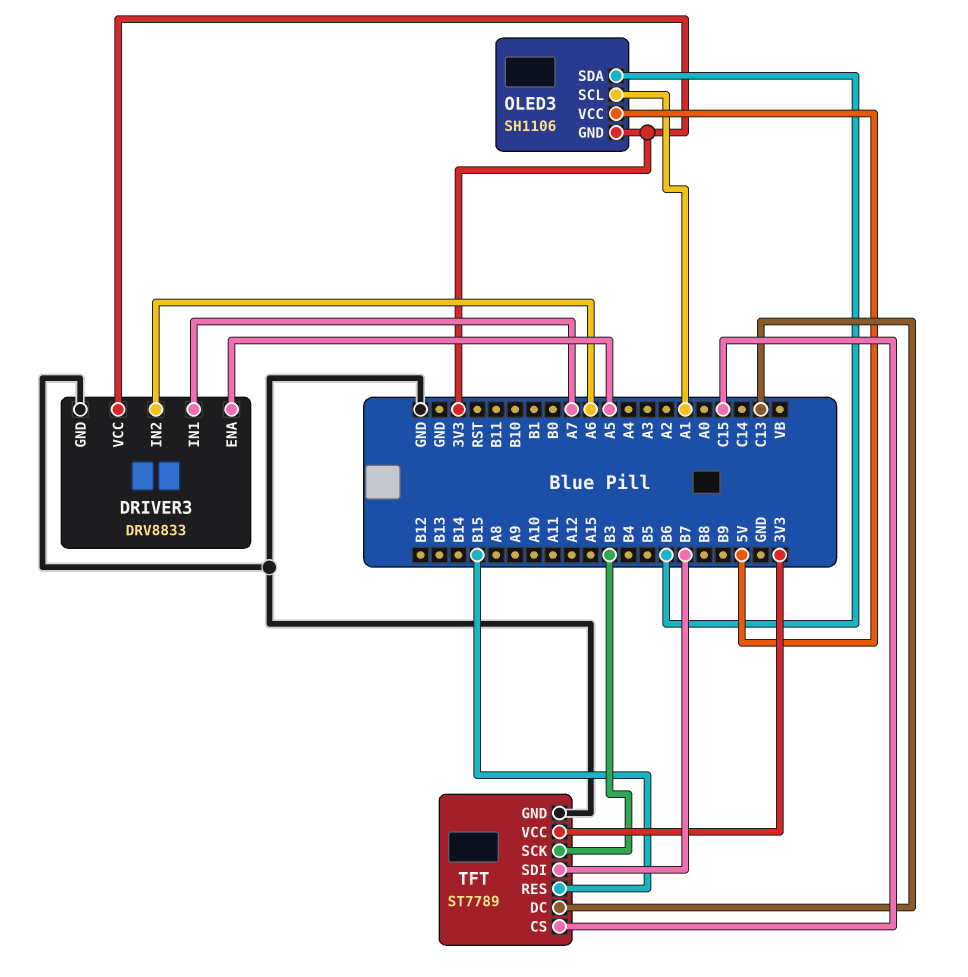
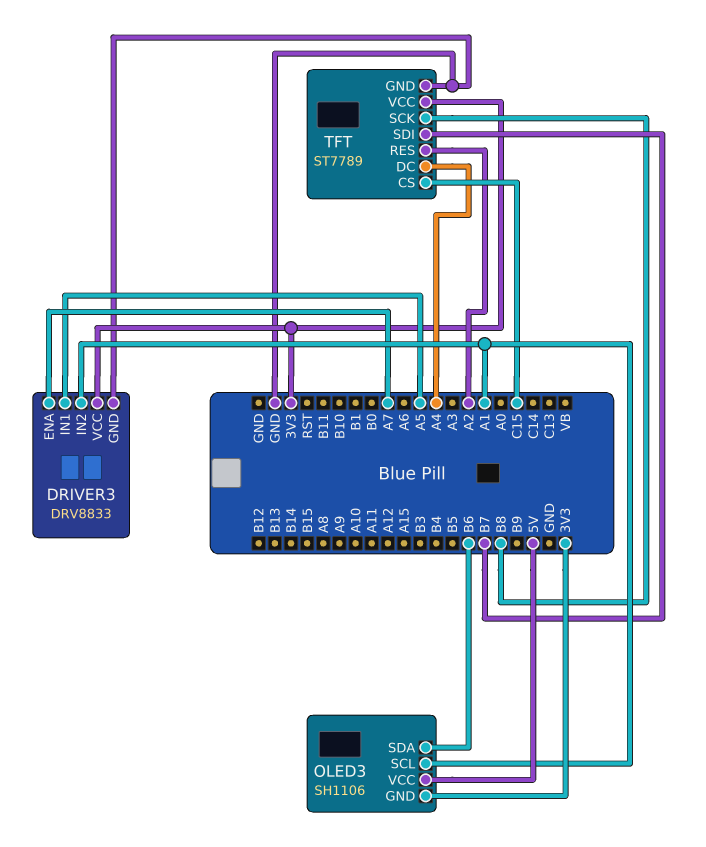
DRIVER3 pin ENA: A5 -> A7
DRIVER3 pin IN1: A7 -> A5
DRIVER3 pin IN2: A6 -> A1
TFT pin DC: C13 -> A4
TFT pin RES: B15 -> A2
TFT pin SCK: B3 -> B8

